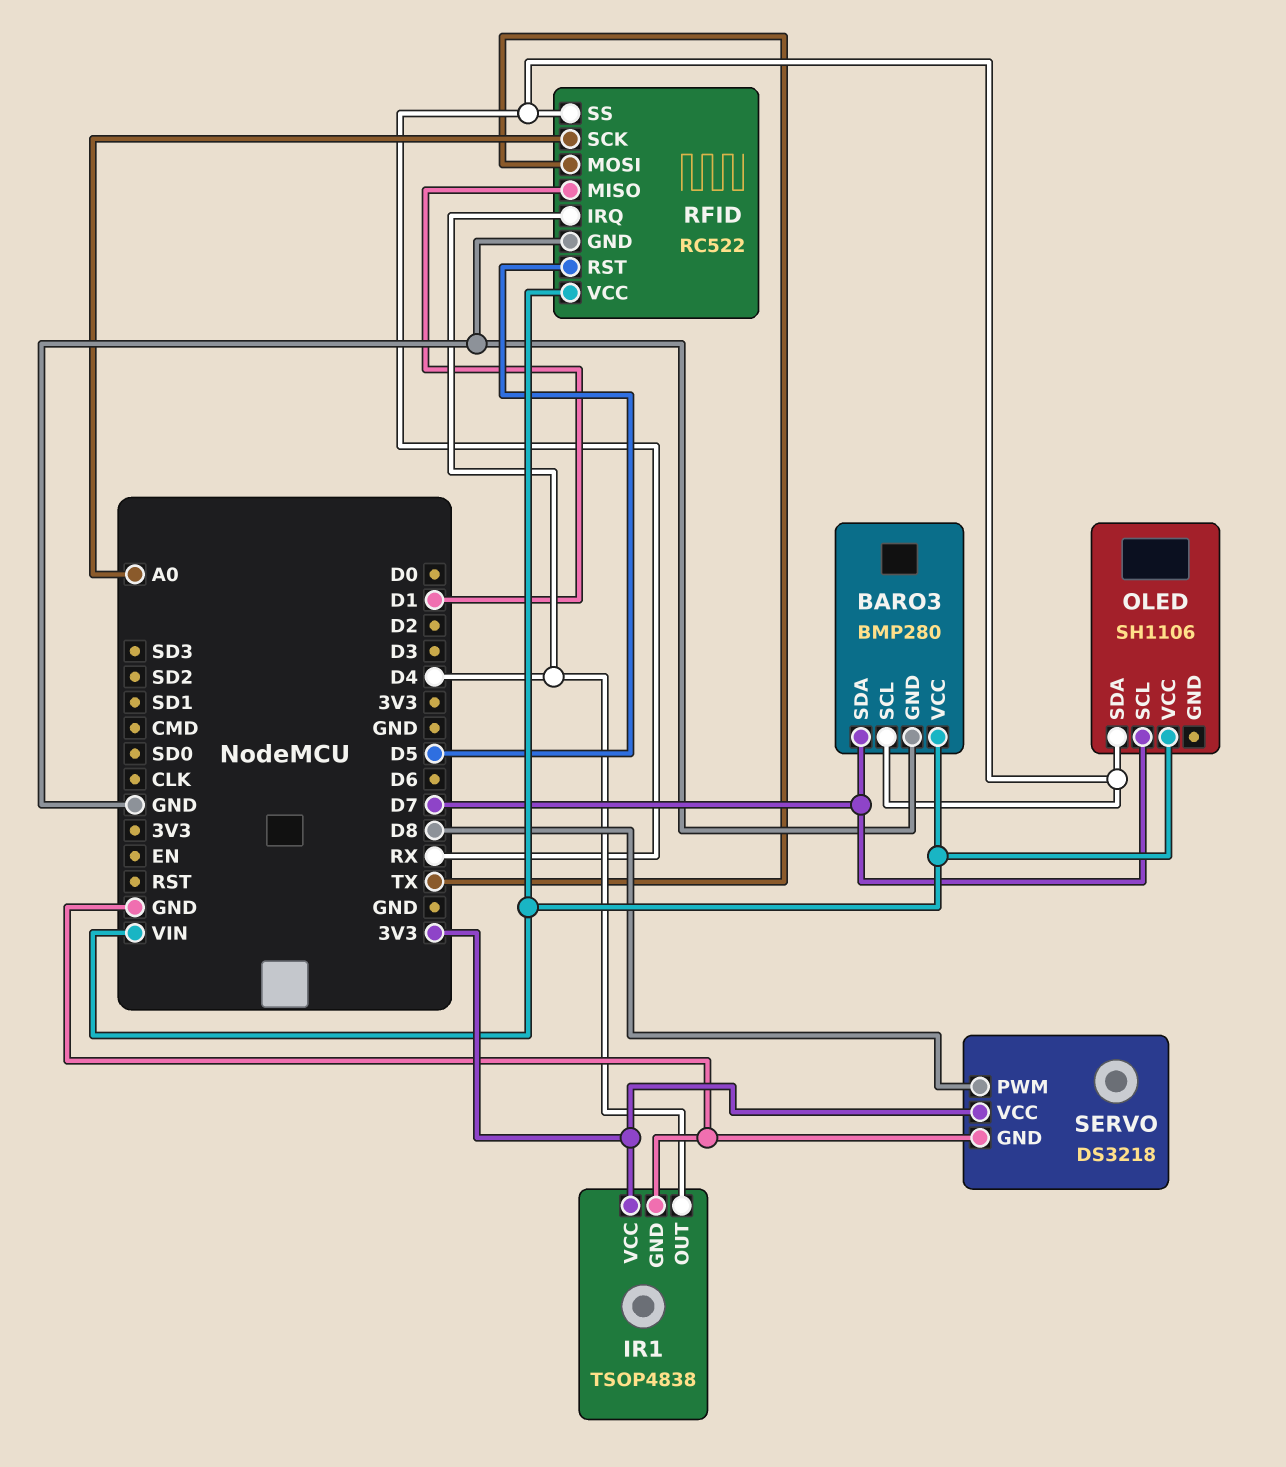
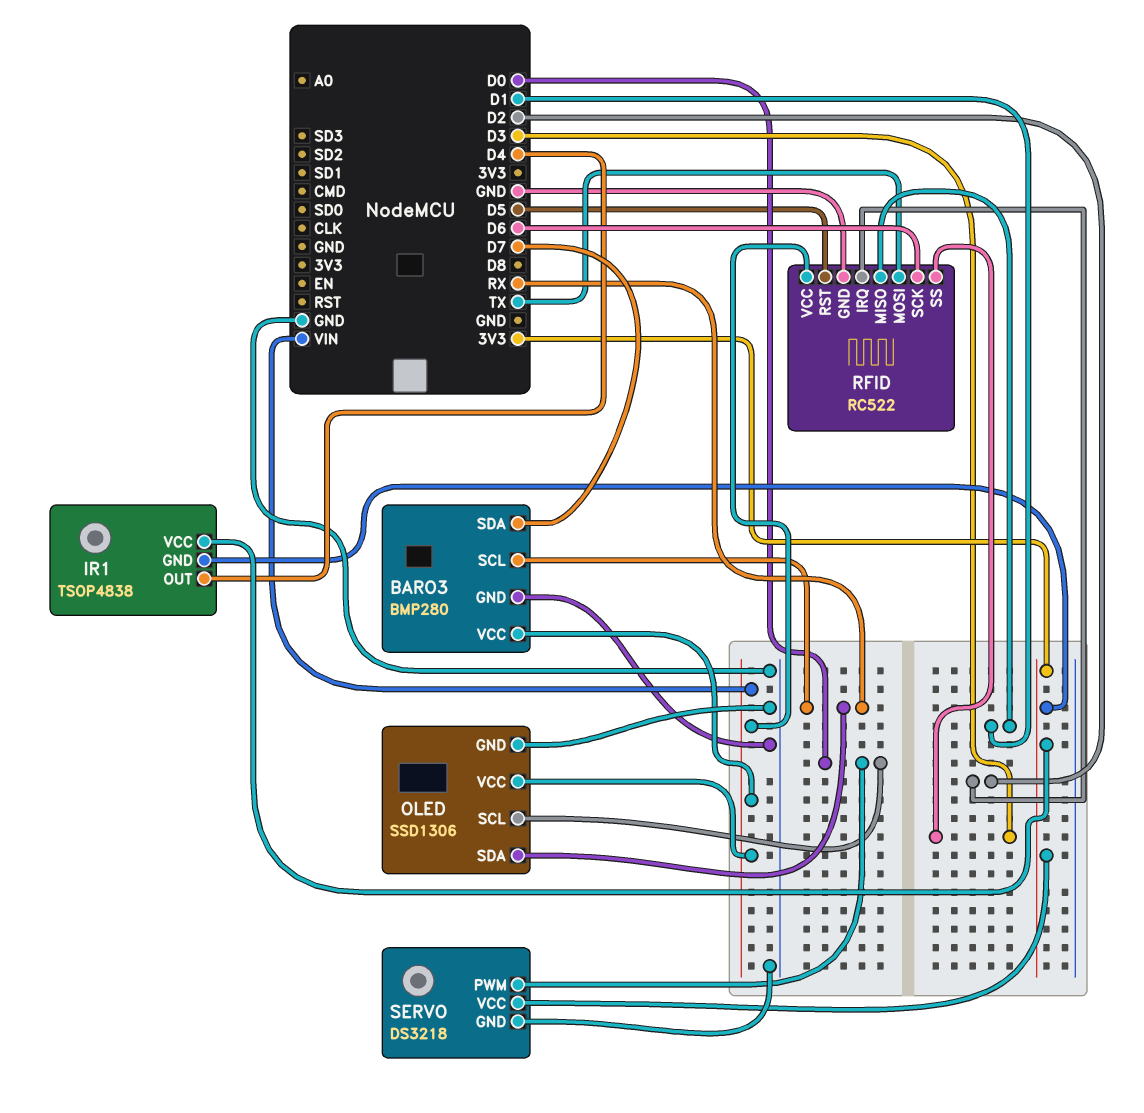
IR1 pin GND: GND -> 3V3
OLED: SH1106 -> SSD1306
OLED pin GND: none -> GND
OLED pin SCL: D7 -> D0
RFID pin IRQ: D4 -> D2
RFID pin SCK: A0 -> D6
RFID pin SS: RX -> D3
SERVO pin PWM: D8 -> D0

